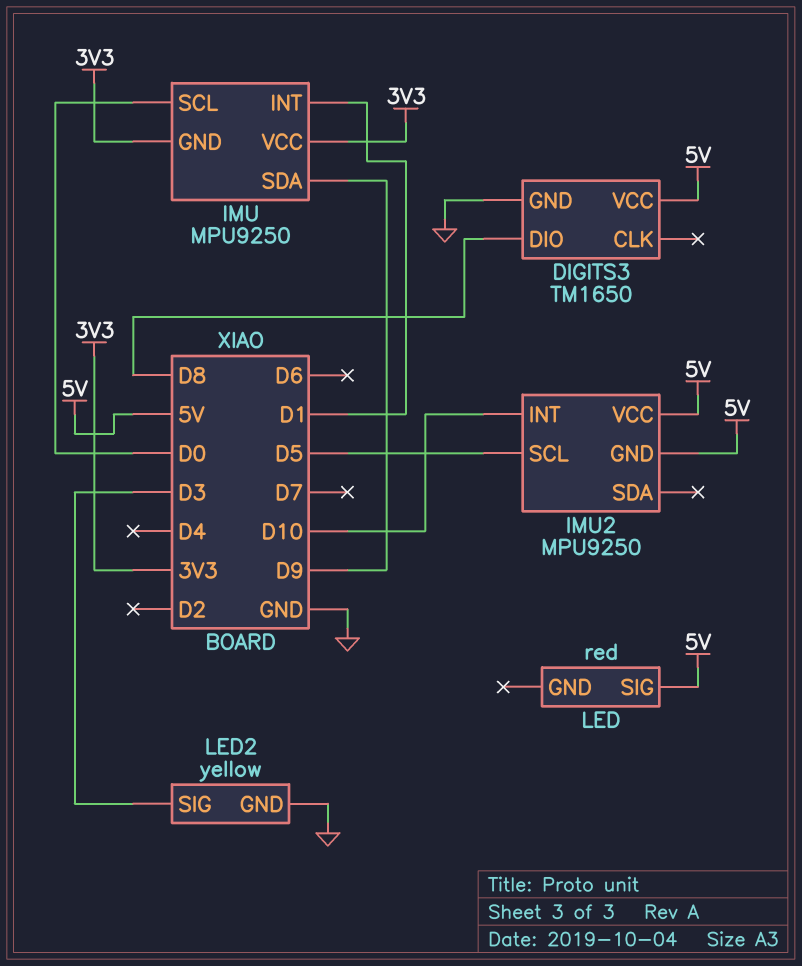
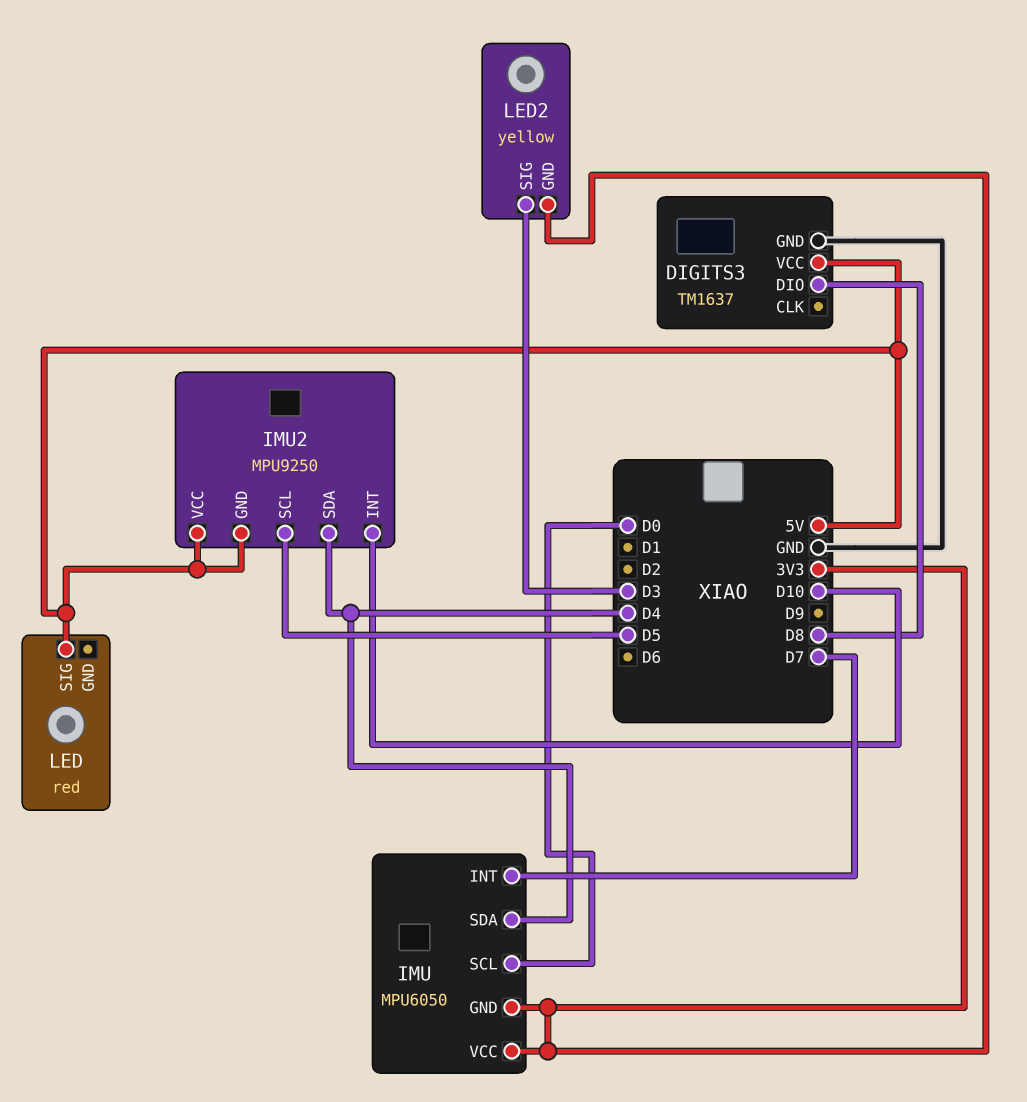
DIGITS3: TM1650 -> TM1637
IMU: MPU9250 -> MPU6050
IMU pin INT: D1 -> D7
IMU pin SDA: D9 -> D4
IMU2 pin SDA: none -> D4
LED2 pin GND: GND -> 3V3

